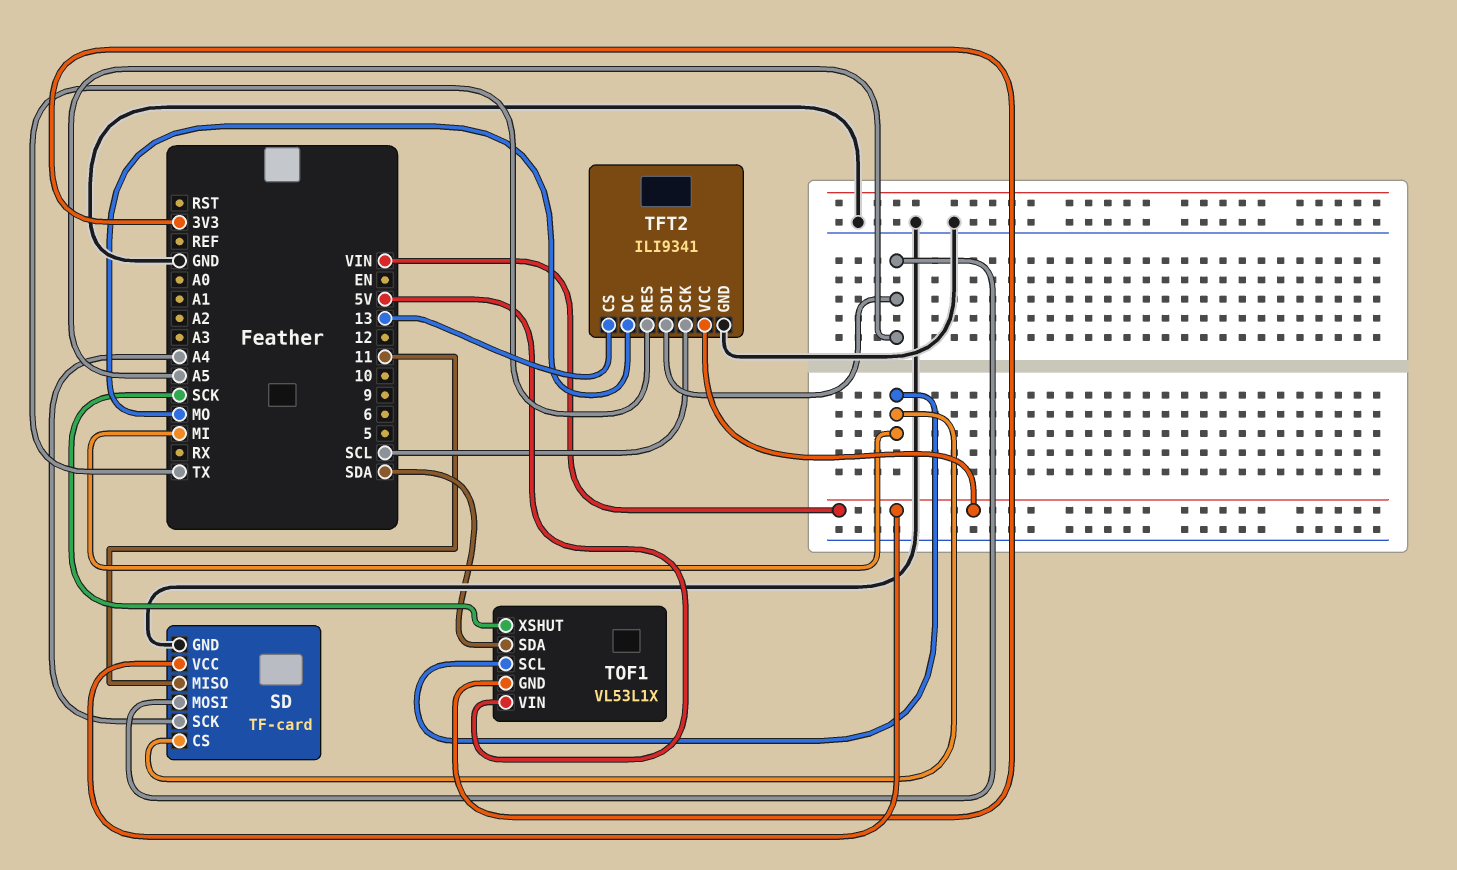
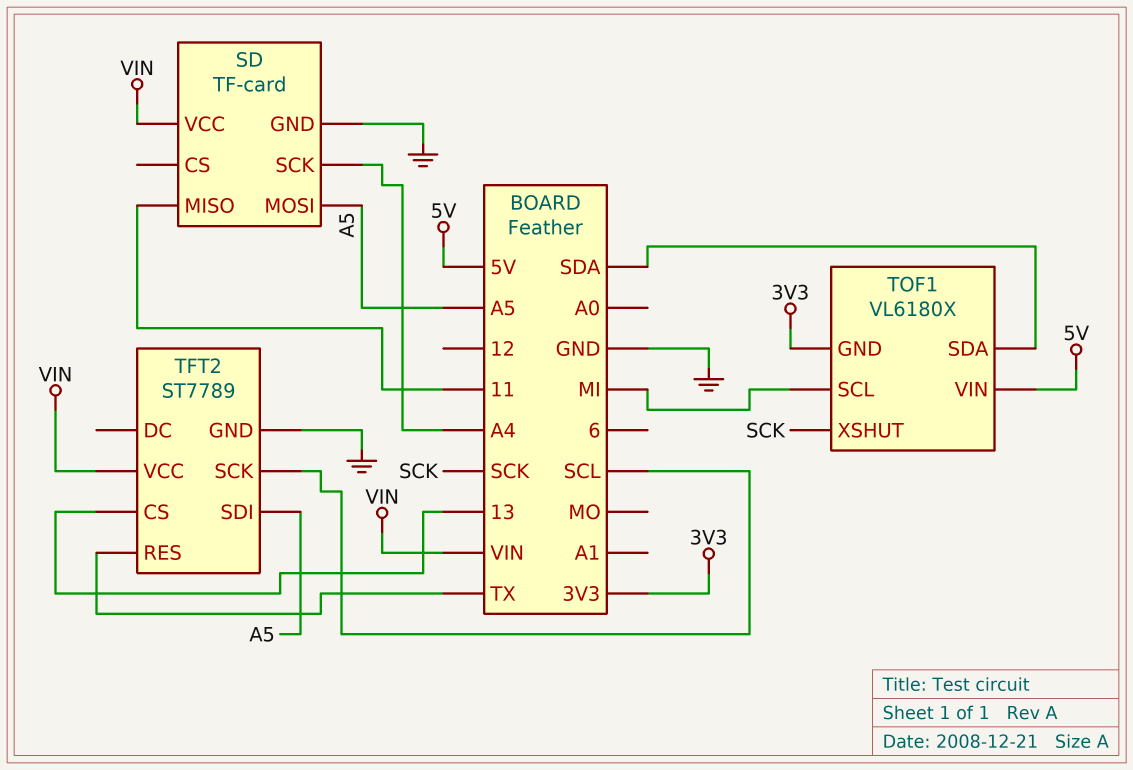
SD pin CS: MI -> none
TFT2: ILI9341 -> ST7789
TFT2 pin DC: MO -> none
TOF1: VL53L1X -> VL6180X

